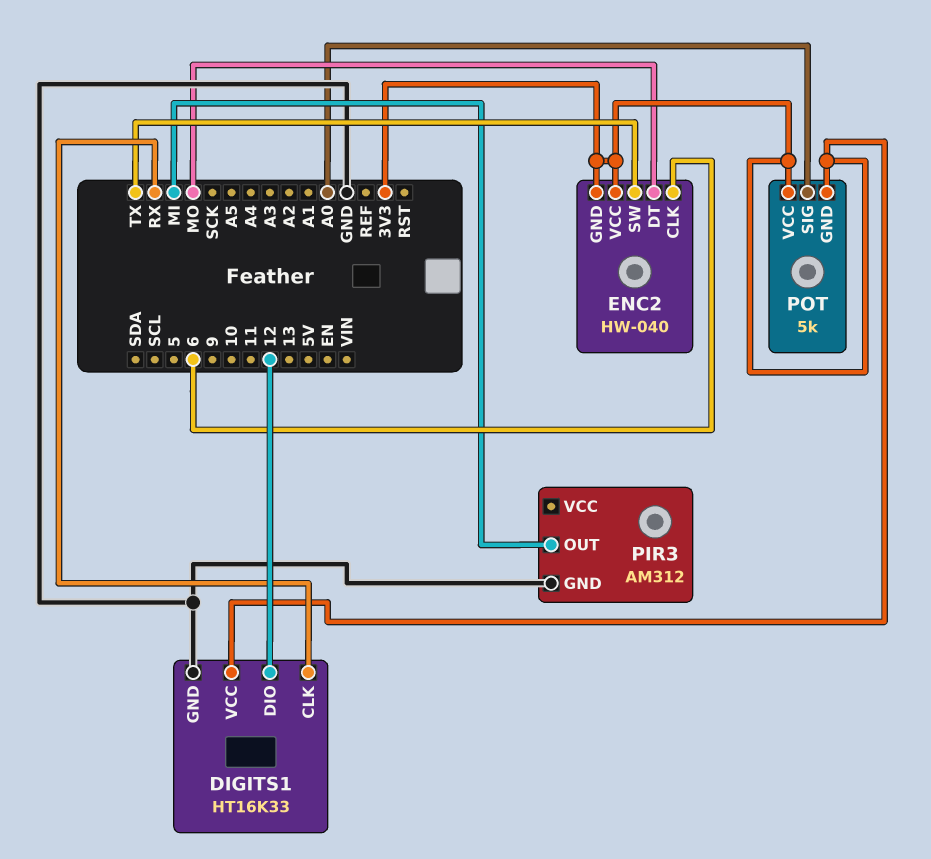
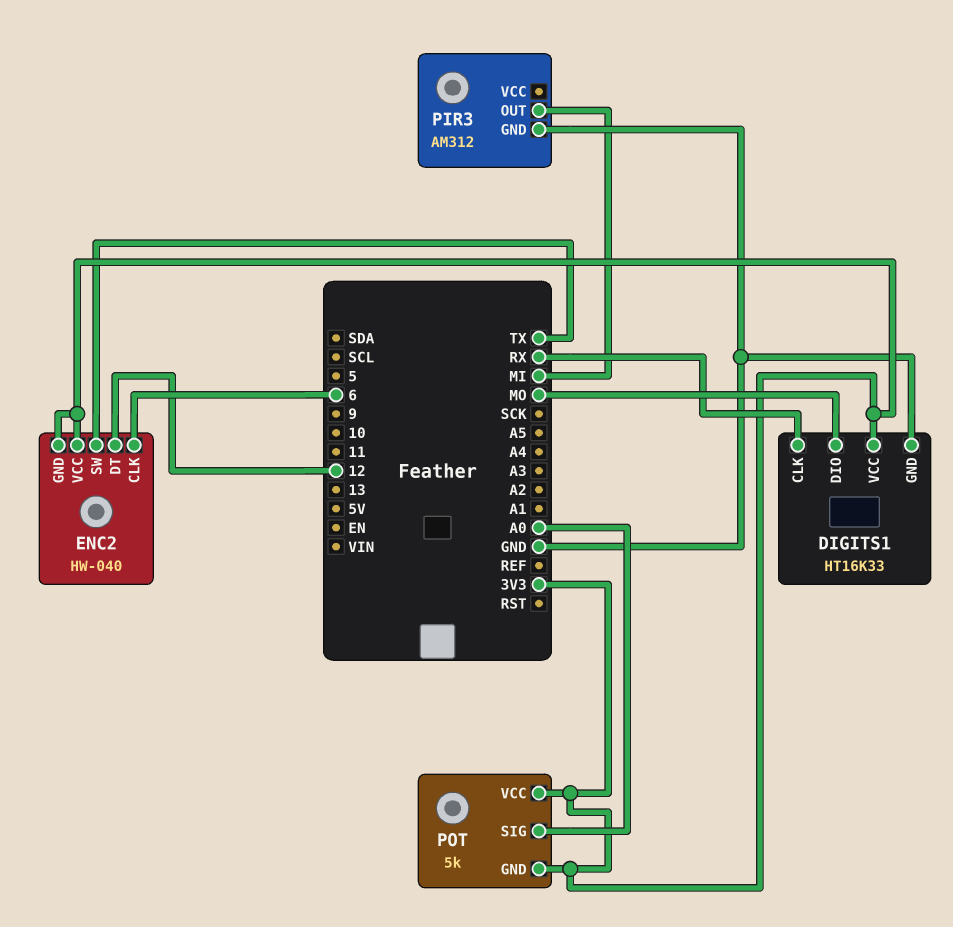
DIGITS1 pin DIO: 12 -> MO
ENC2 pin DT: MO -> 12

